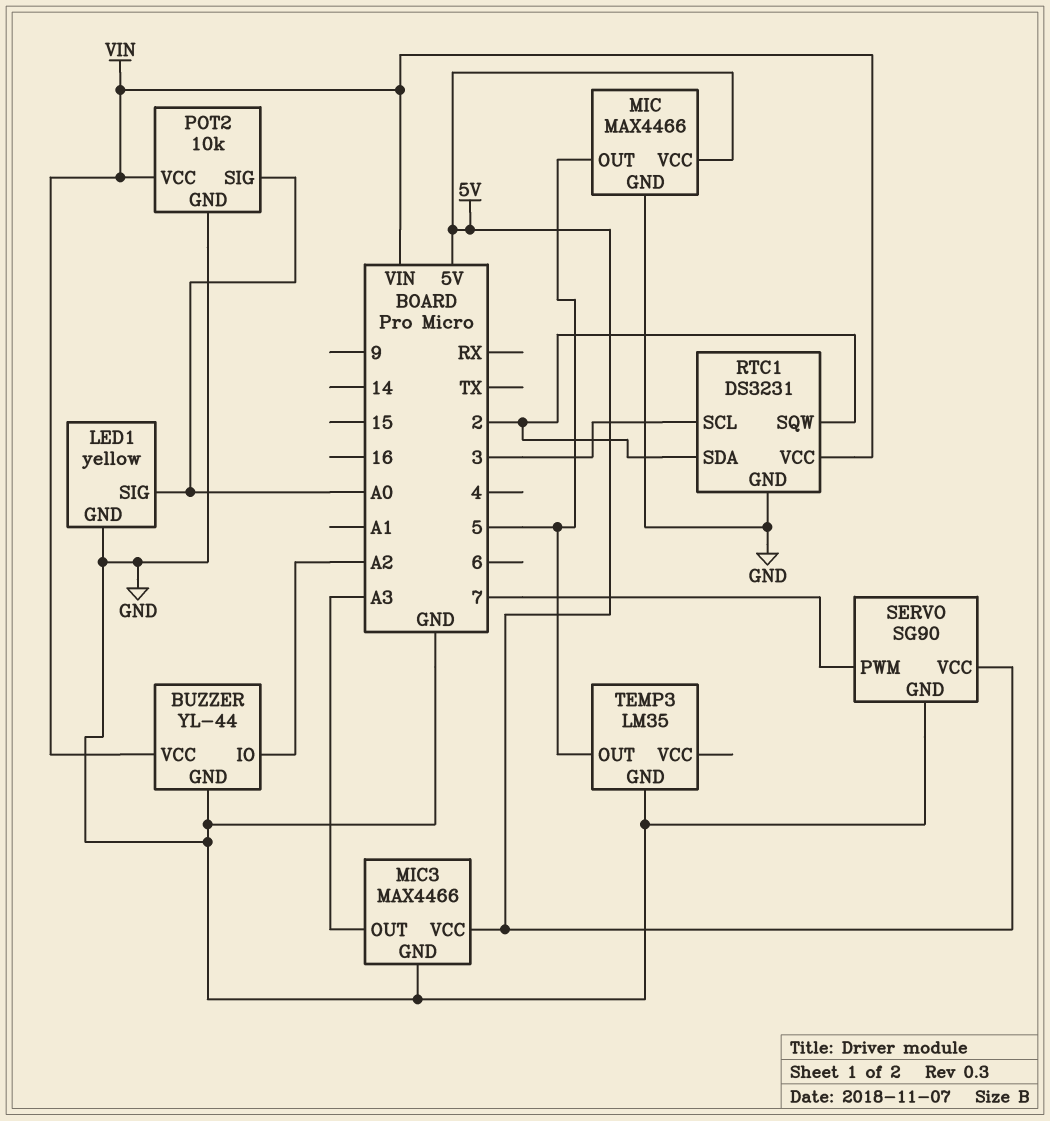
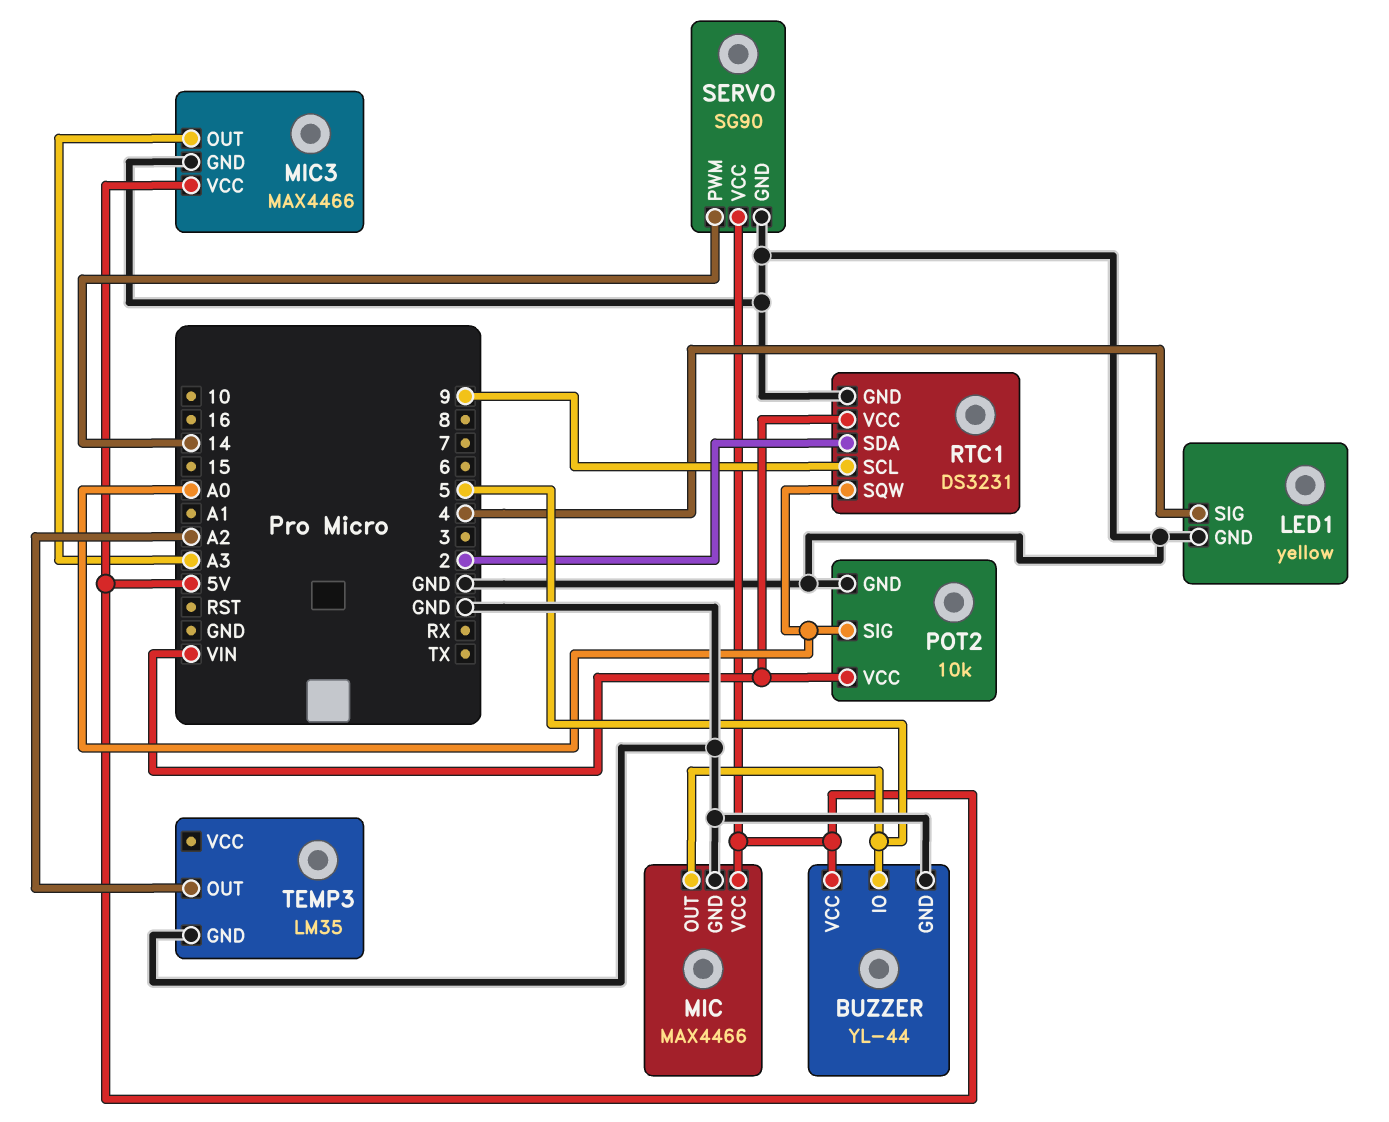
BUZZER pin IO: A2 -> 5
BUZZER pin VCC: VIN -> 5V
LED1 pin SIG: A0 -> 4
RTC1 pin SCL: 3 -> 9
RTC1 pin SQW: 2 -> A0
SERVO pin PWM: 7 -> 14
TEMP3 pin OUT: 5 -> A2

